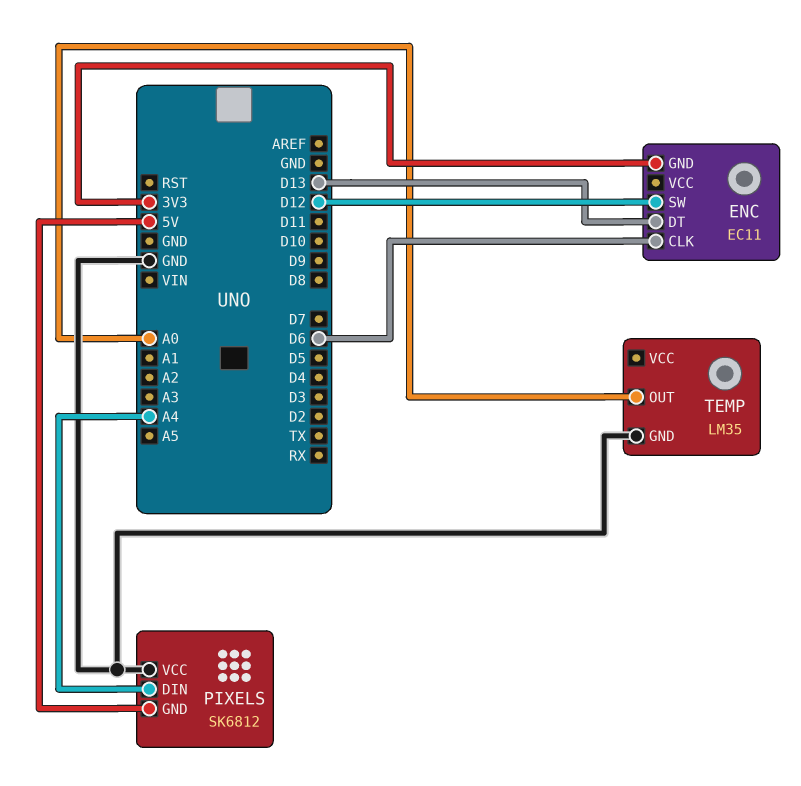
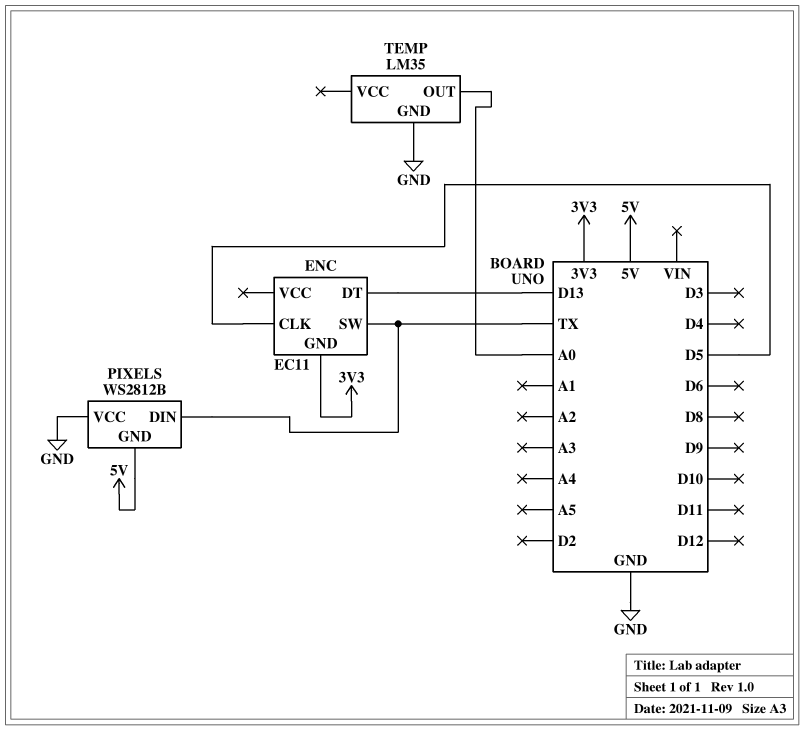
ENC pin CLK: D6 -> D5
ENC pin SW: D12 -> TX
PIXELS: SK6812 -> WS2812B
PIXELS pin DIN: A4 -> TX

